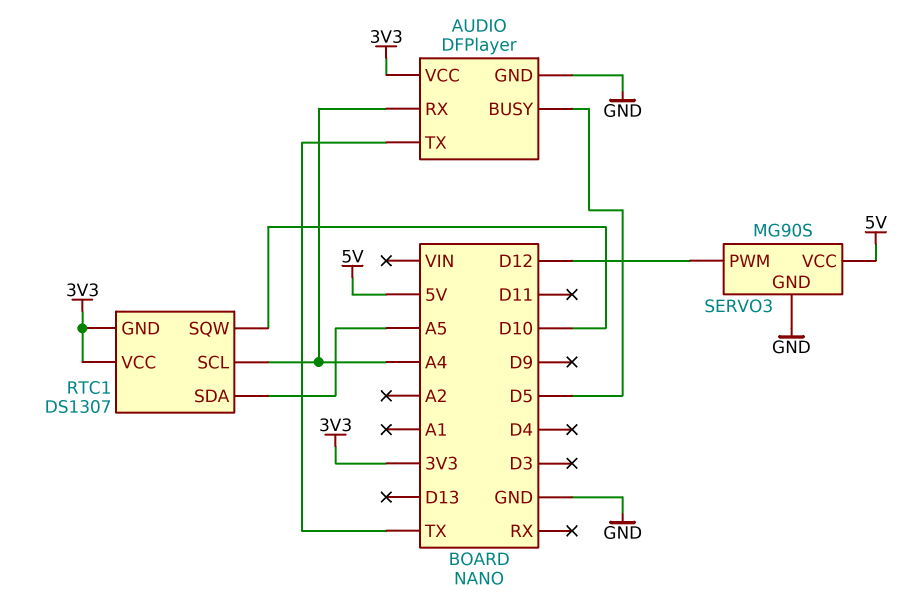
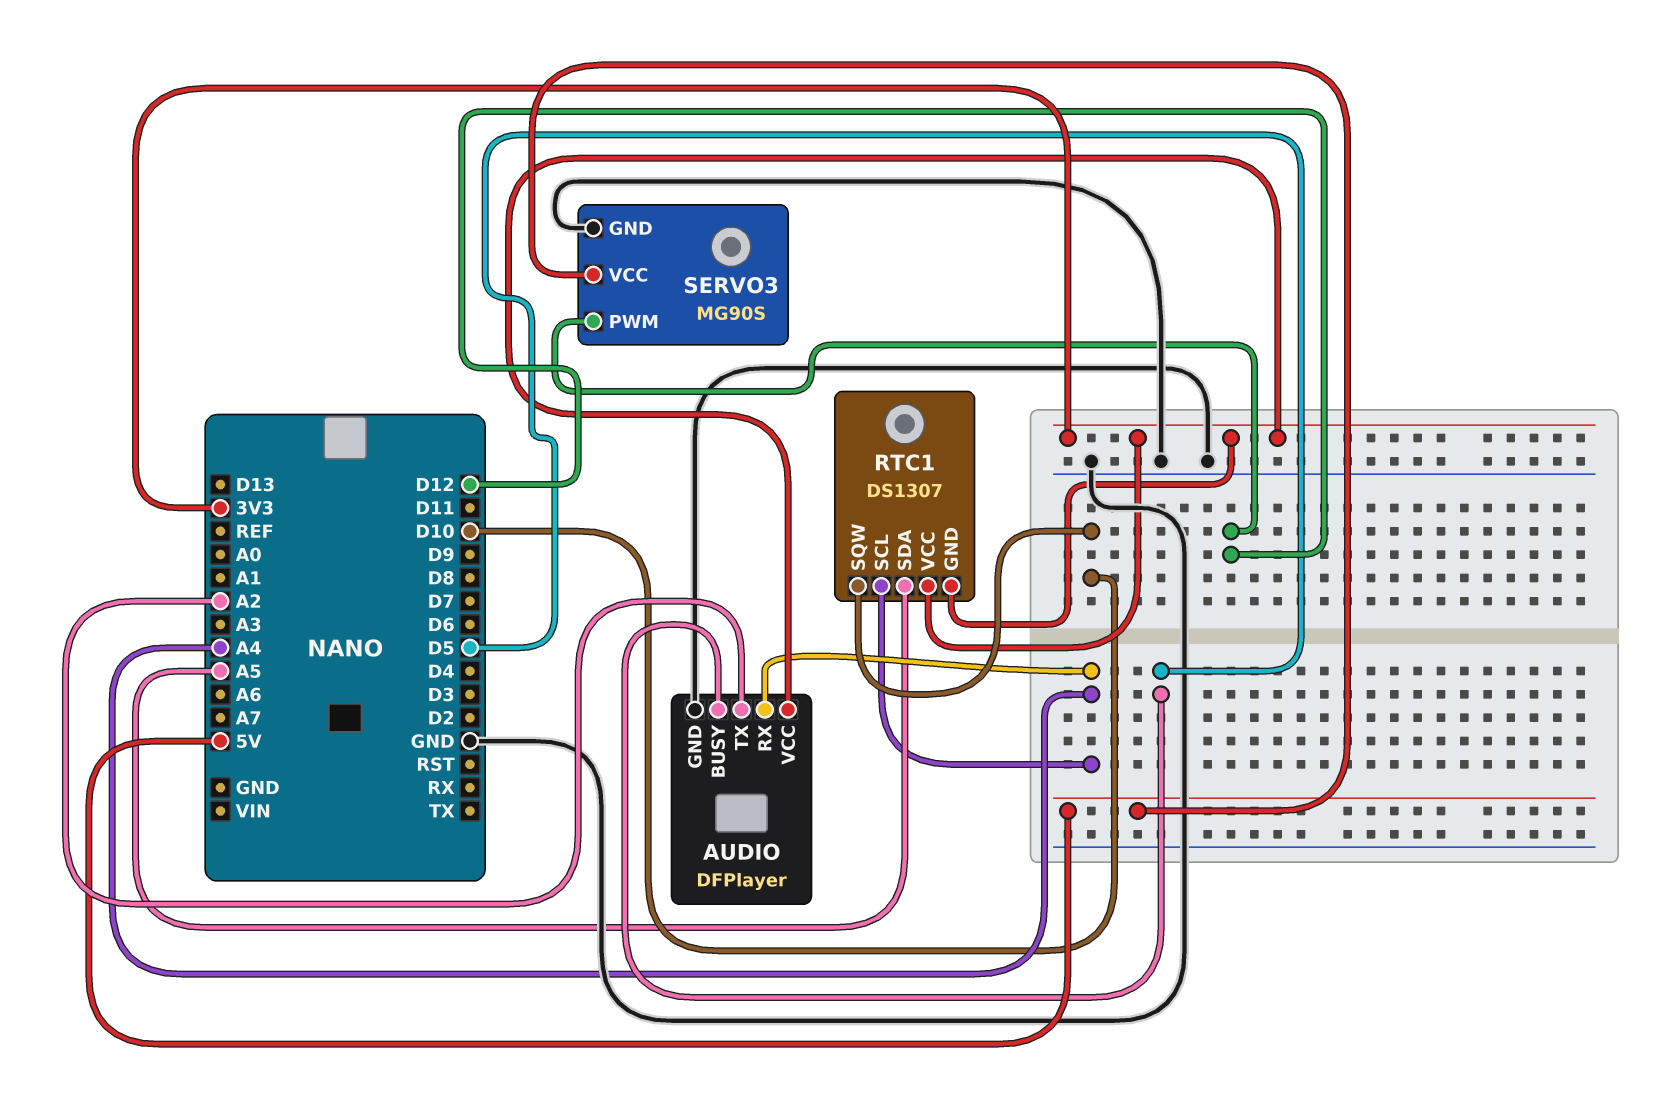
AUDIO pin TX: TX -> A2

